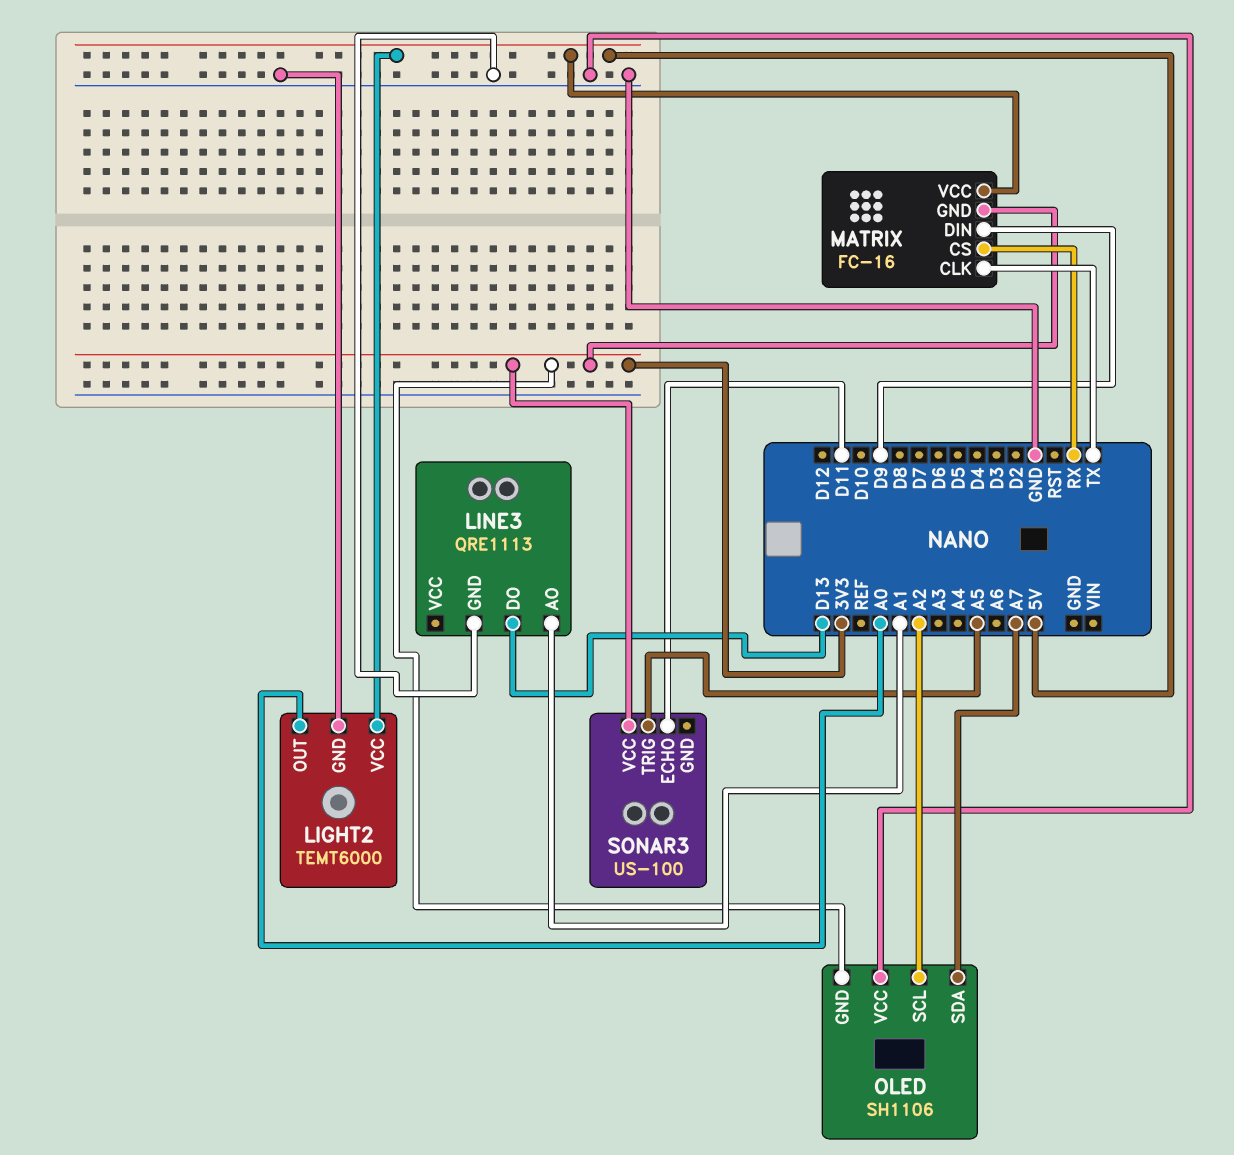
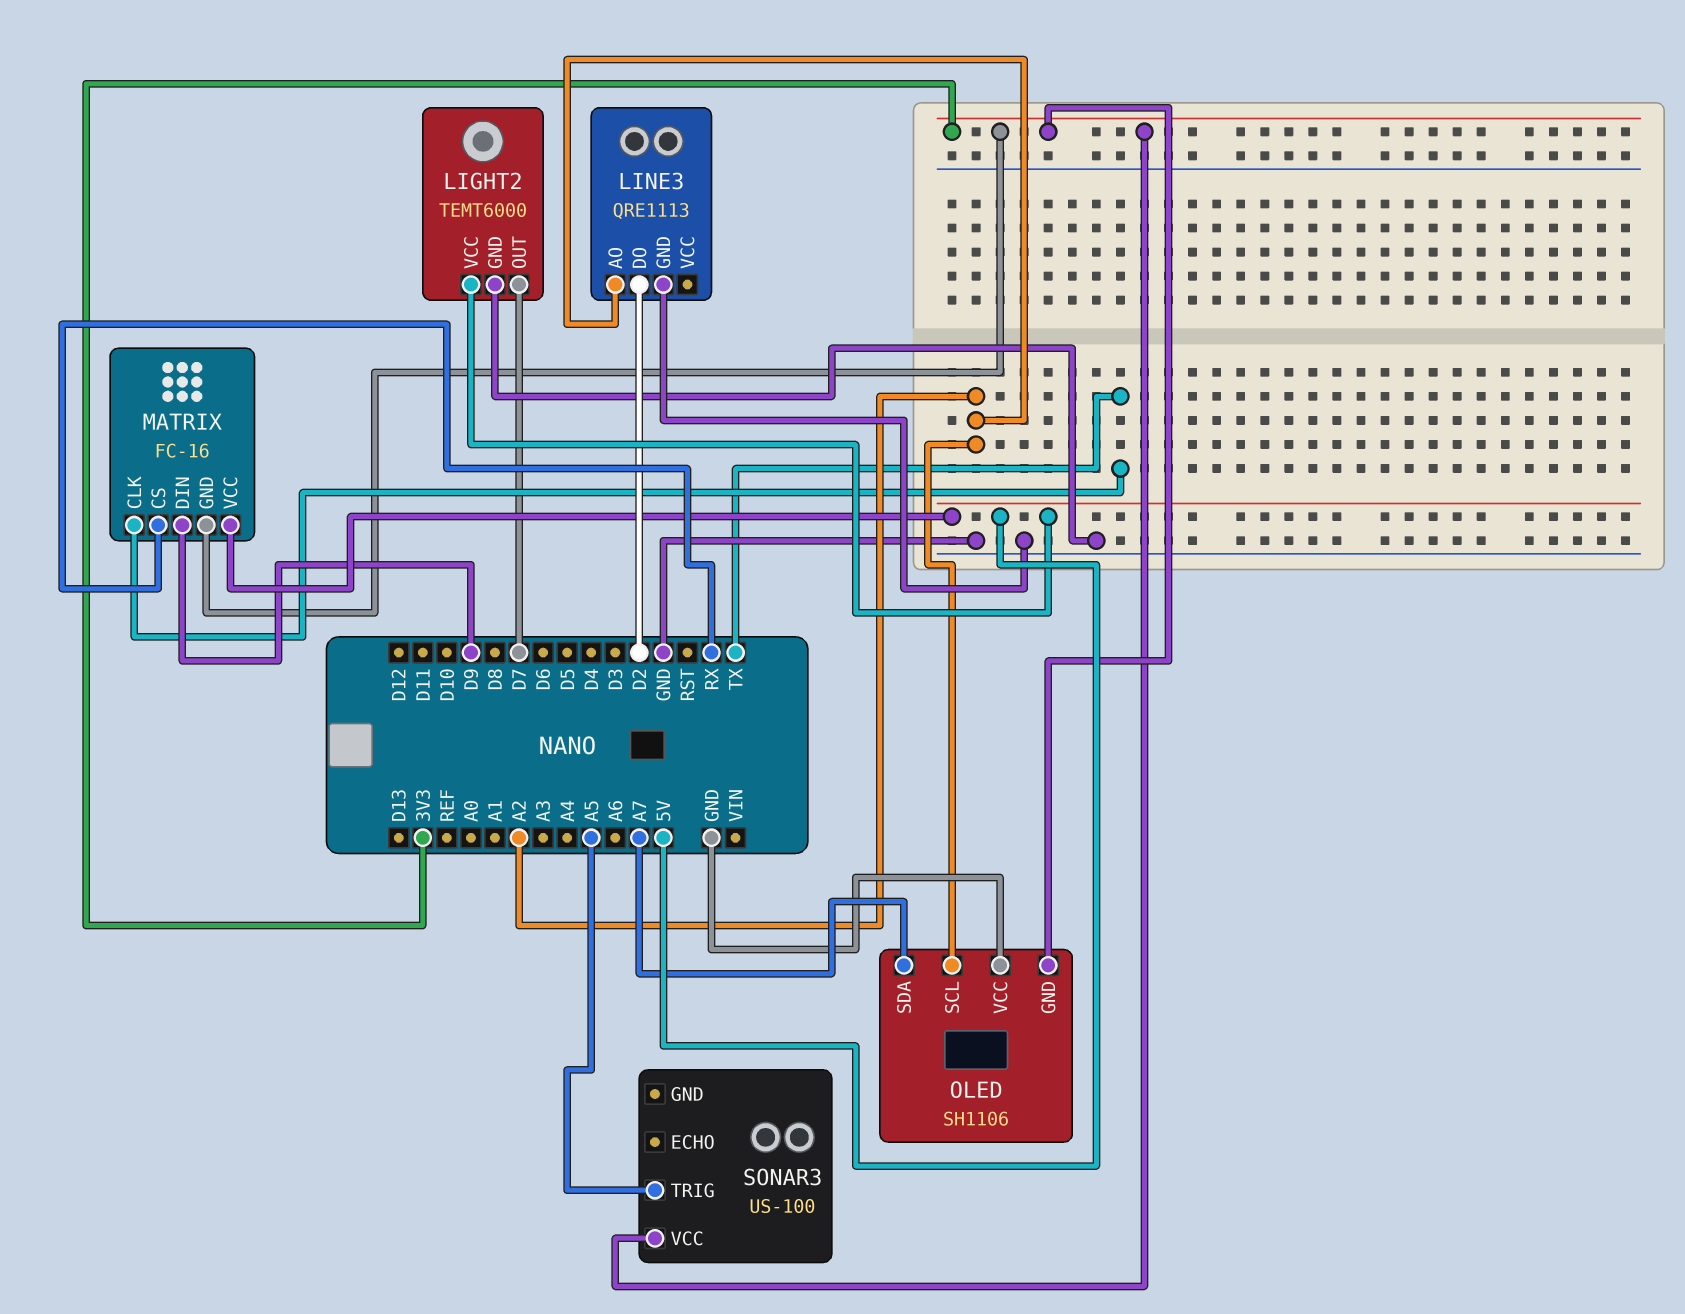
LIGHT2 pin OUT: A0 -> D7
LINE3 pin AO: A1 -> A2
LINE3 pin DO: D13 -> D2
SONAR3 pin ECHO: D11 -> none

